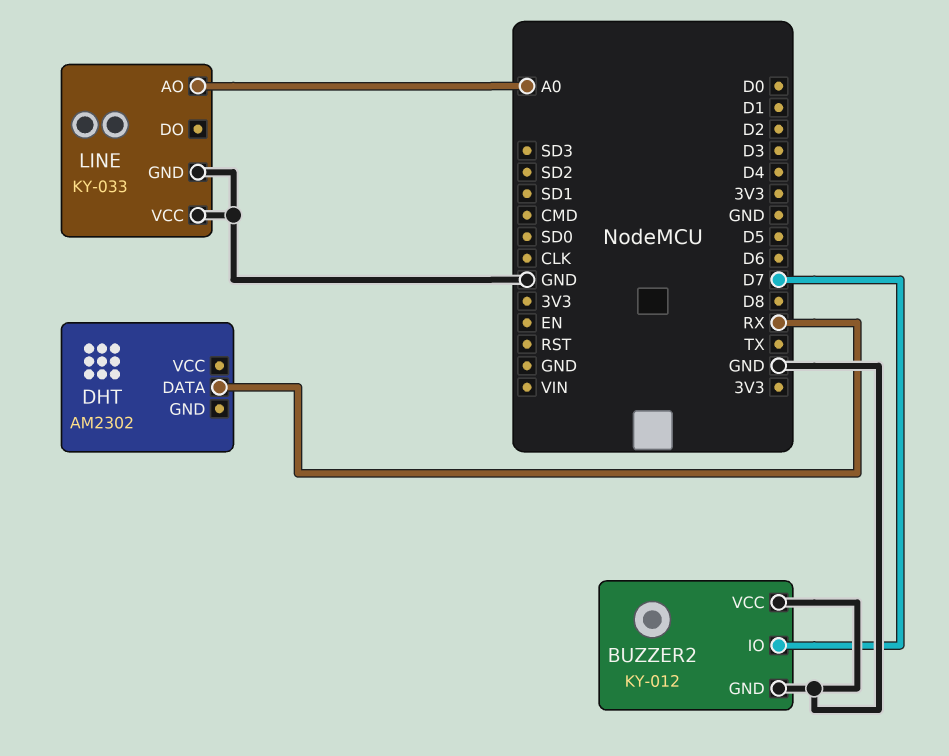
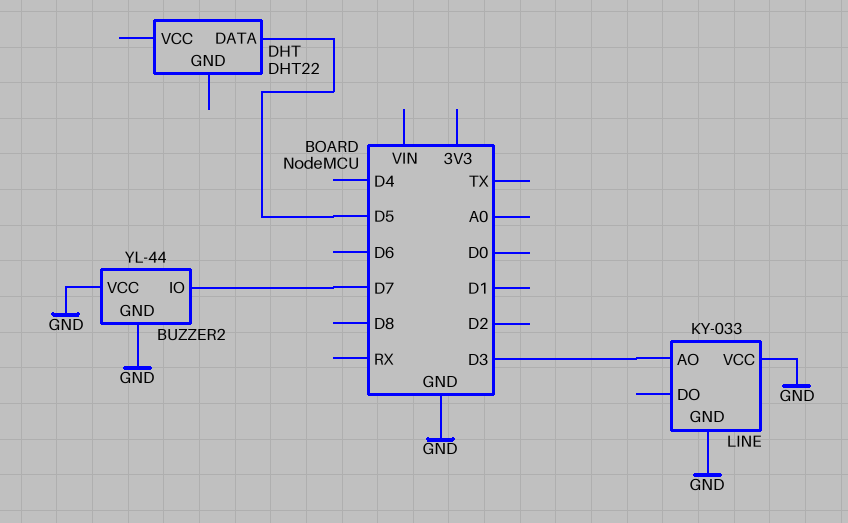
BUZZER2: KY-012 -> YL-44
DHT: AM2302 -> DHT22
DHT pin DATA: RX -> D5
LINE pin AO: A0 -> D3

